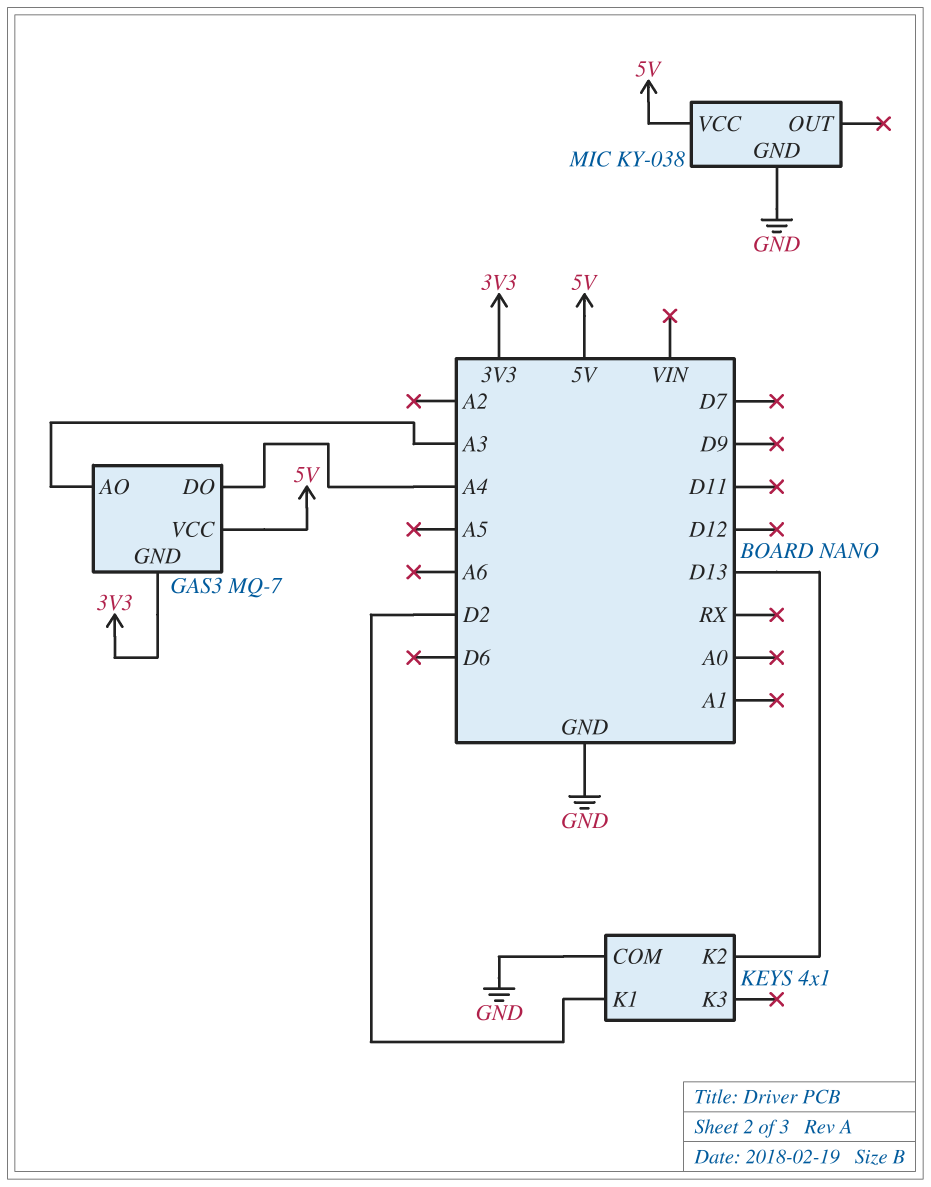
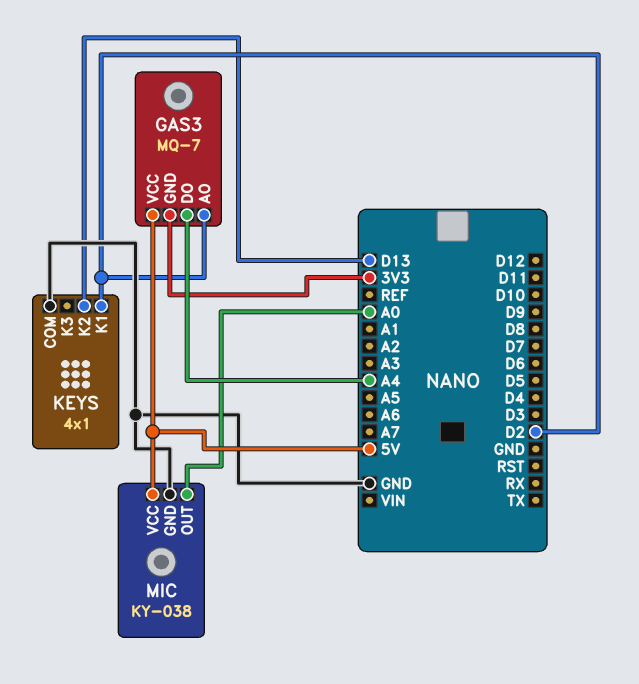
GAS3 pin AO: A3 -> D2
MIC pin OUT: none -> A0

